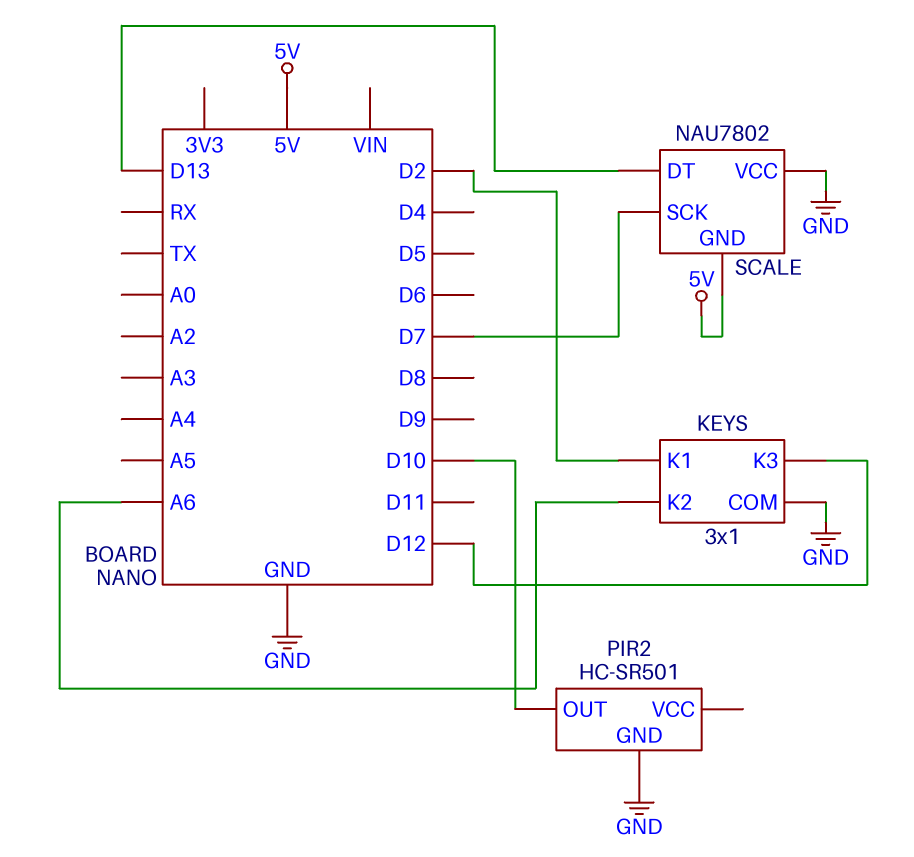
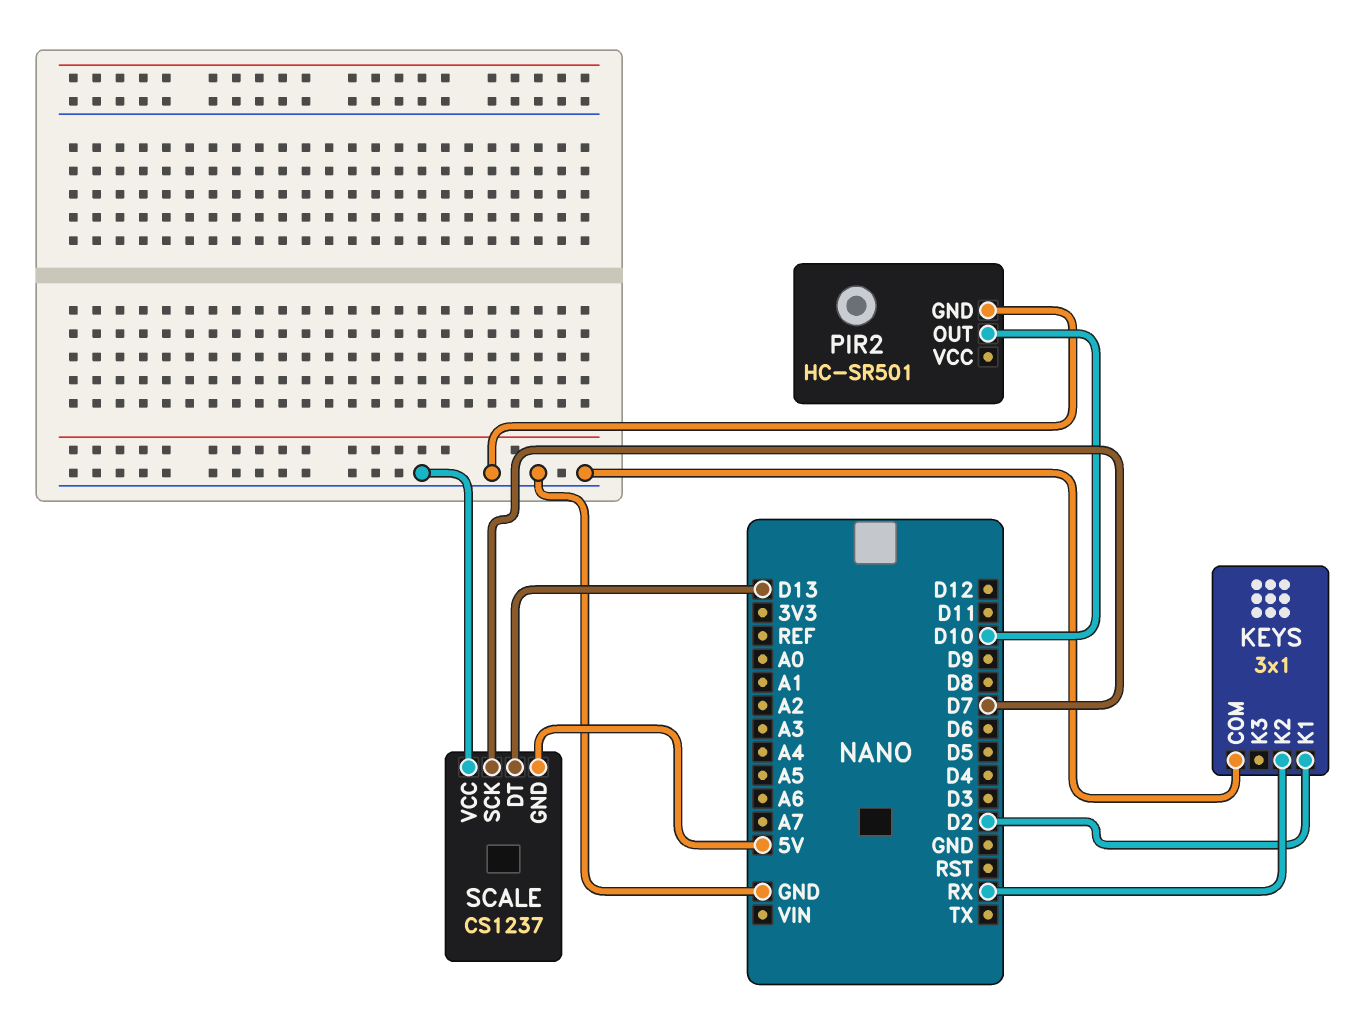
KEYS pin K2: A6 -> RX
KEYS pin K3: D12 -> none
SCALE: NAU7802 -> CS1237

